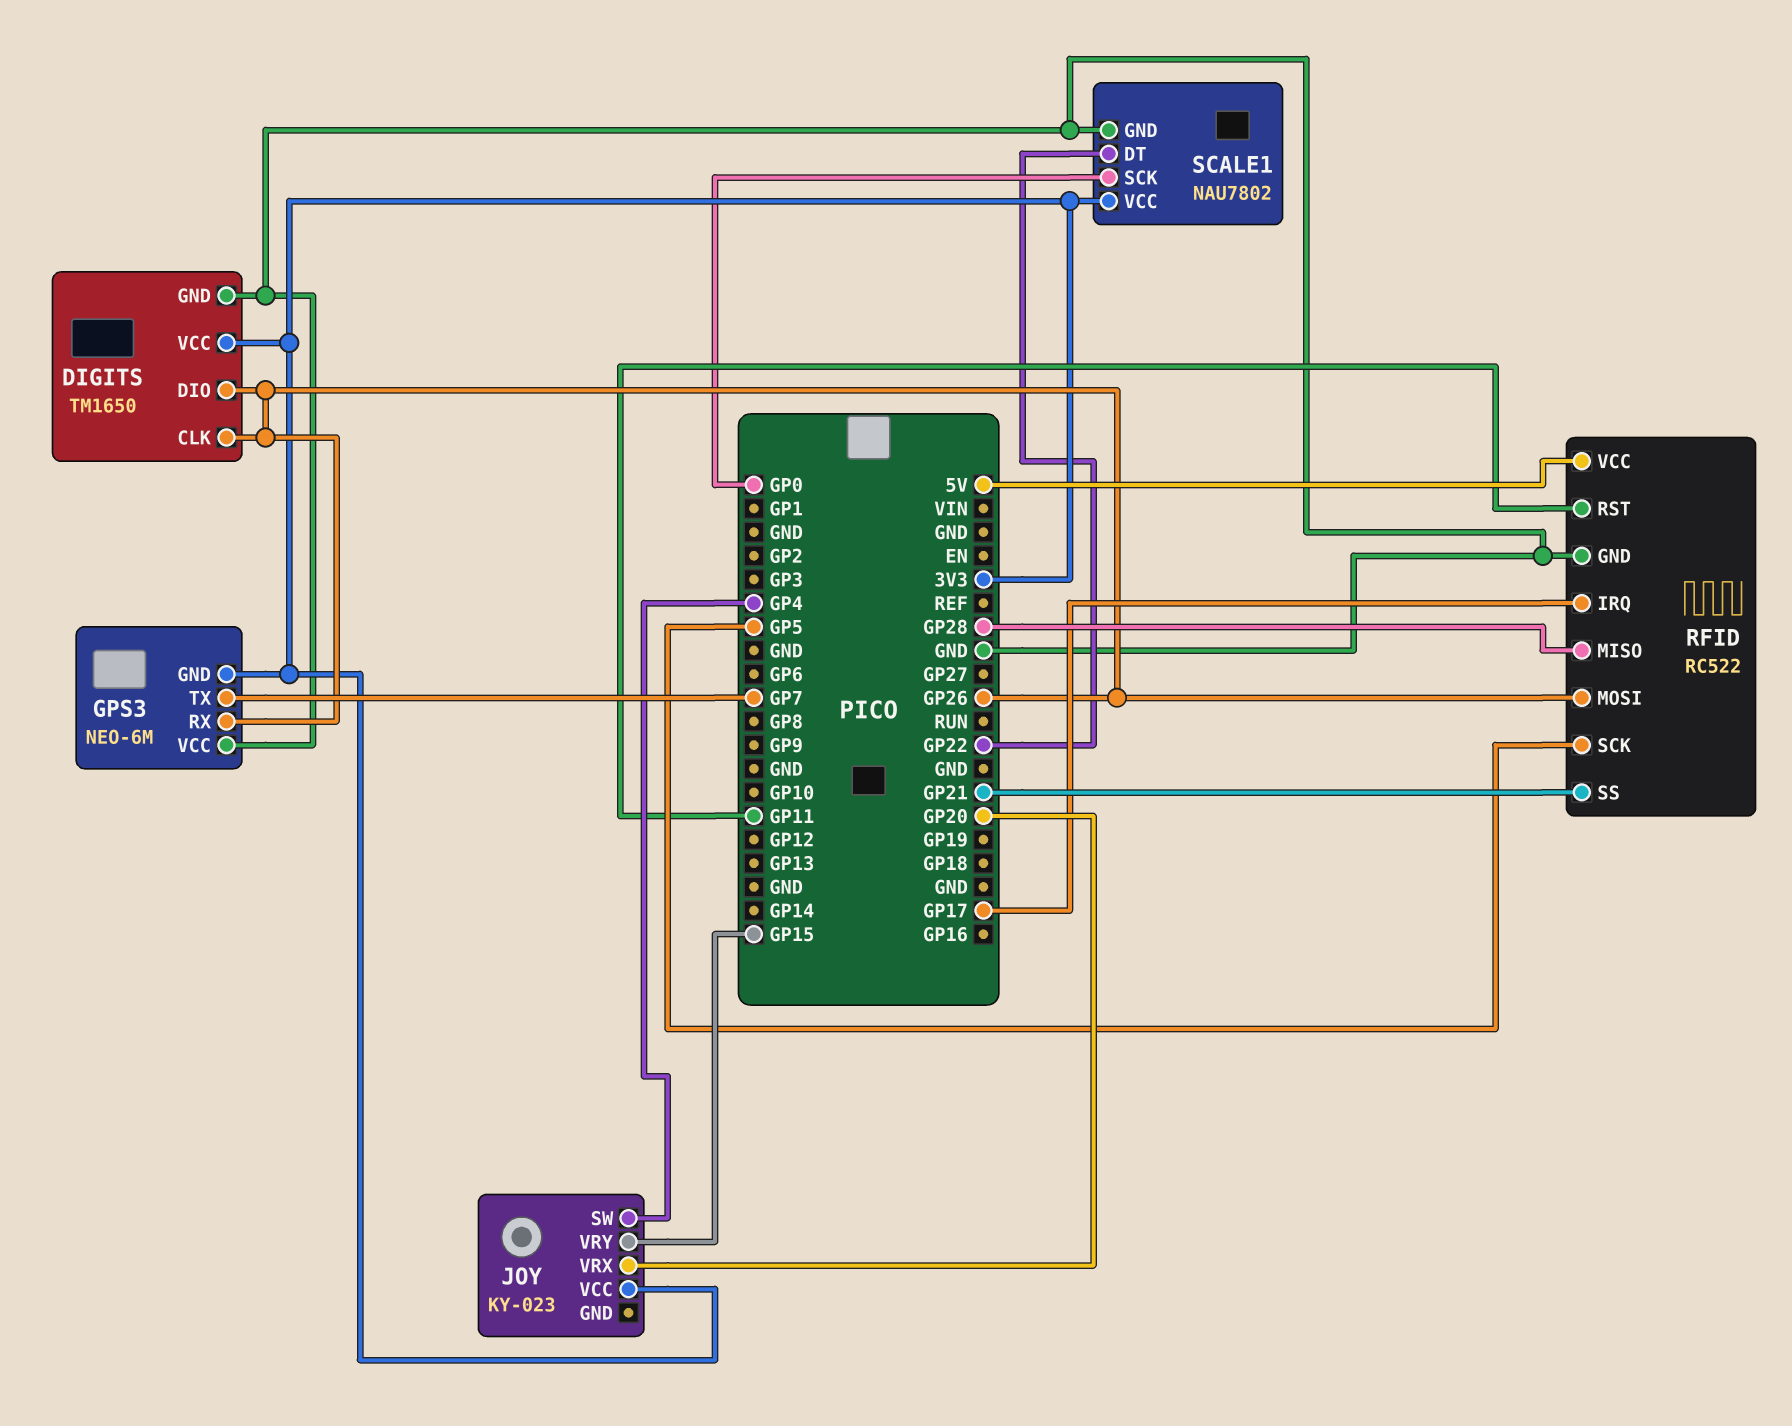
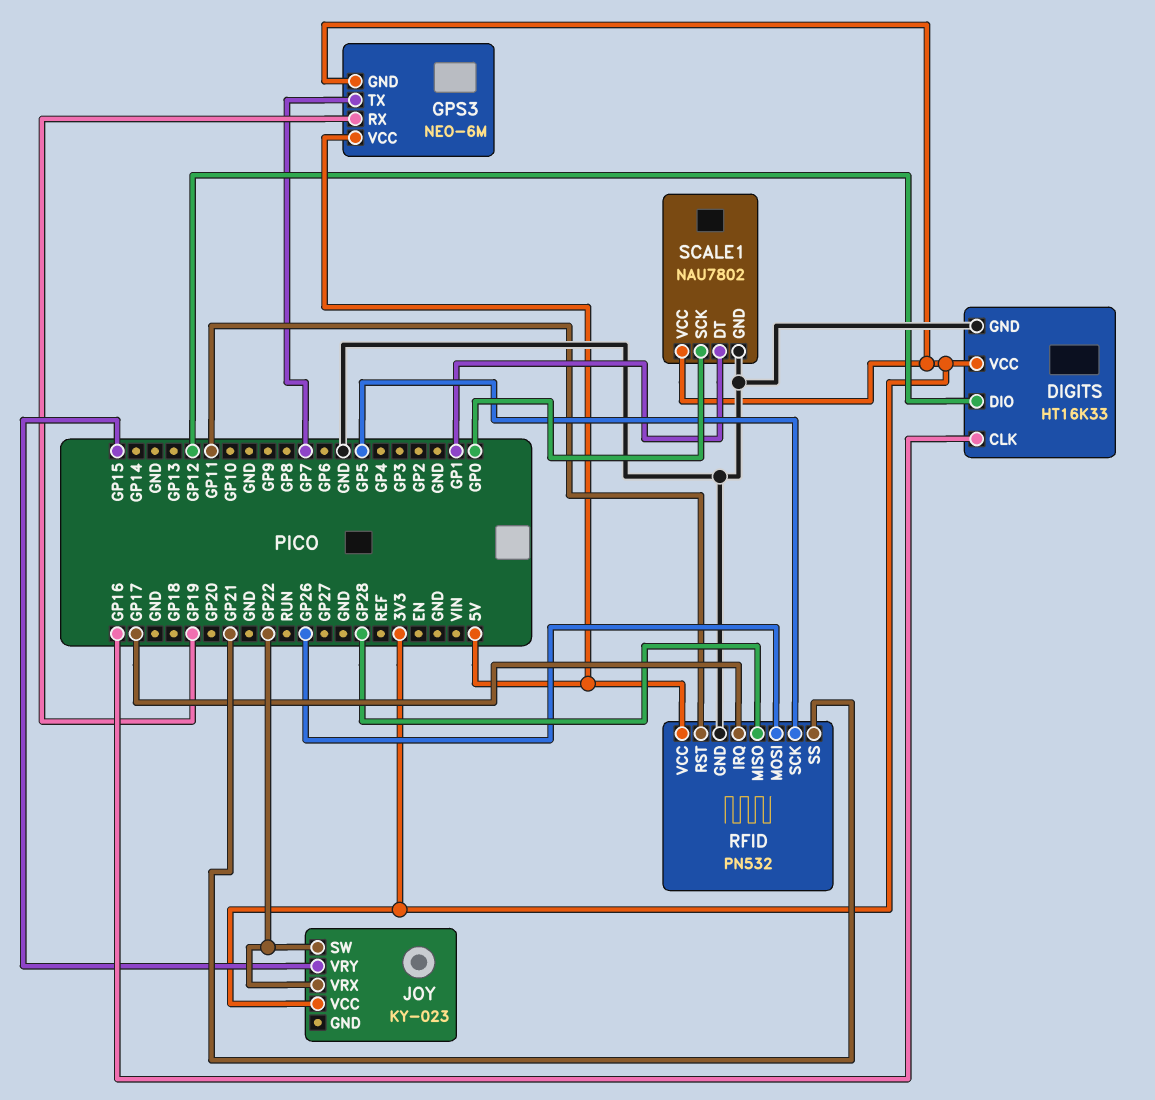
DIGITS: TM1650 -> HT16K33
DIGITS pin CLK: GP26 -> GP16
DIGITS pin DIO: GP26 -> GP12
GPS3 pin RX: GP26 -> GP19
GPS3 pin VCC: GND -> 5V
JOY pin SW: GP4 -> GP22
JOY pin VRX: GP20 -> GP22
RFID: RC522 -> PN532
SCALE1 pin DT: GP22 -> GP1

